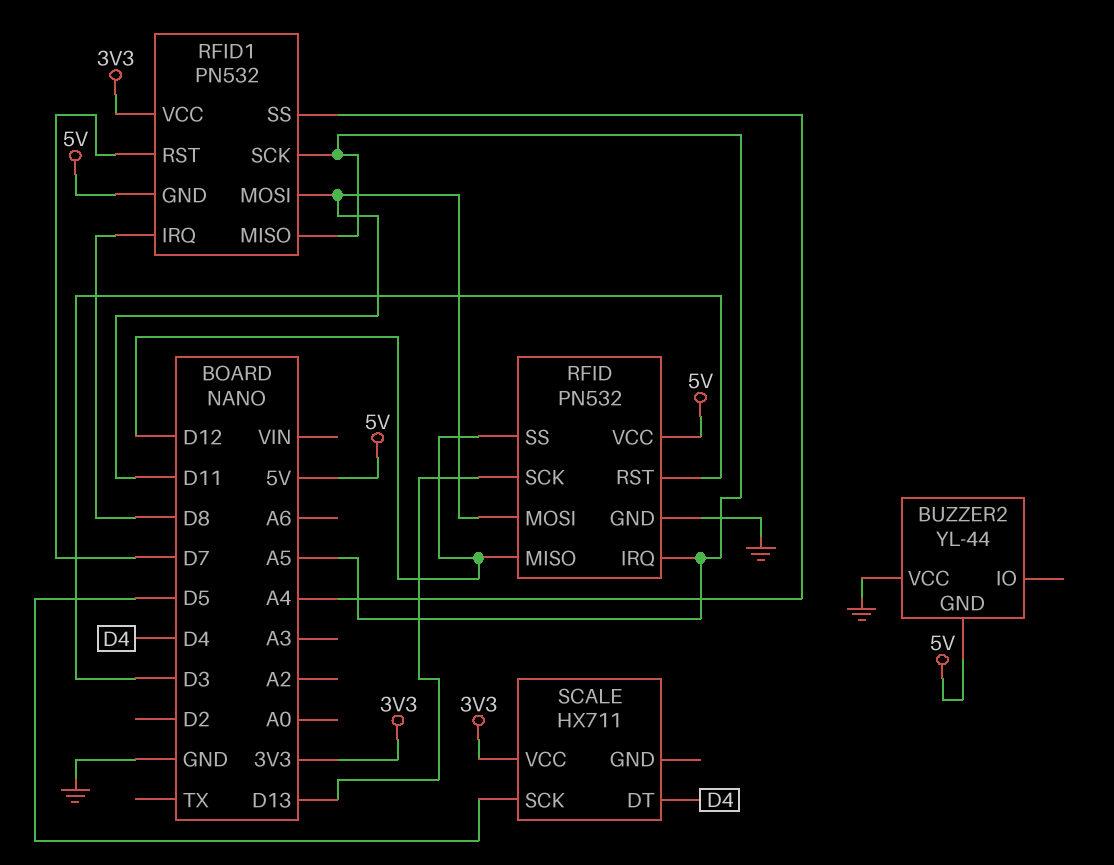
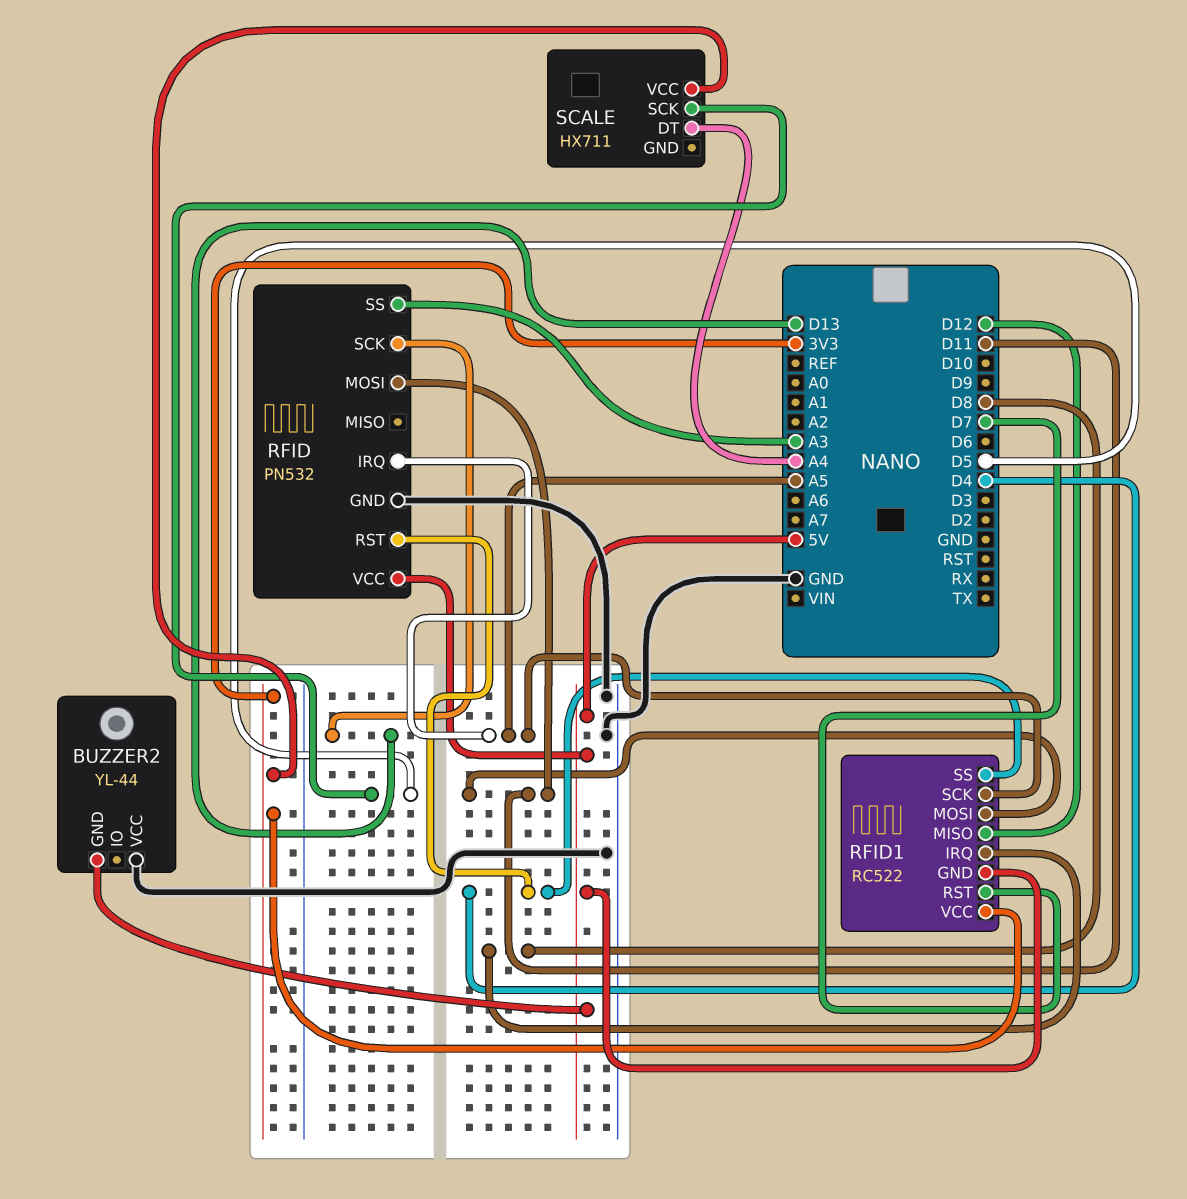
RFID pin MISO: D12 -> none
RFID pin RST: D3 -> D4
RFID pin SS: D12 -> A3
RFID1: PN532 -> RC522
RFID1 pin MISO: A5 -> D12
RFID1 pin SS: A4 -> D4
SCALE pin DT: D4 -> A4

